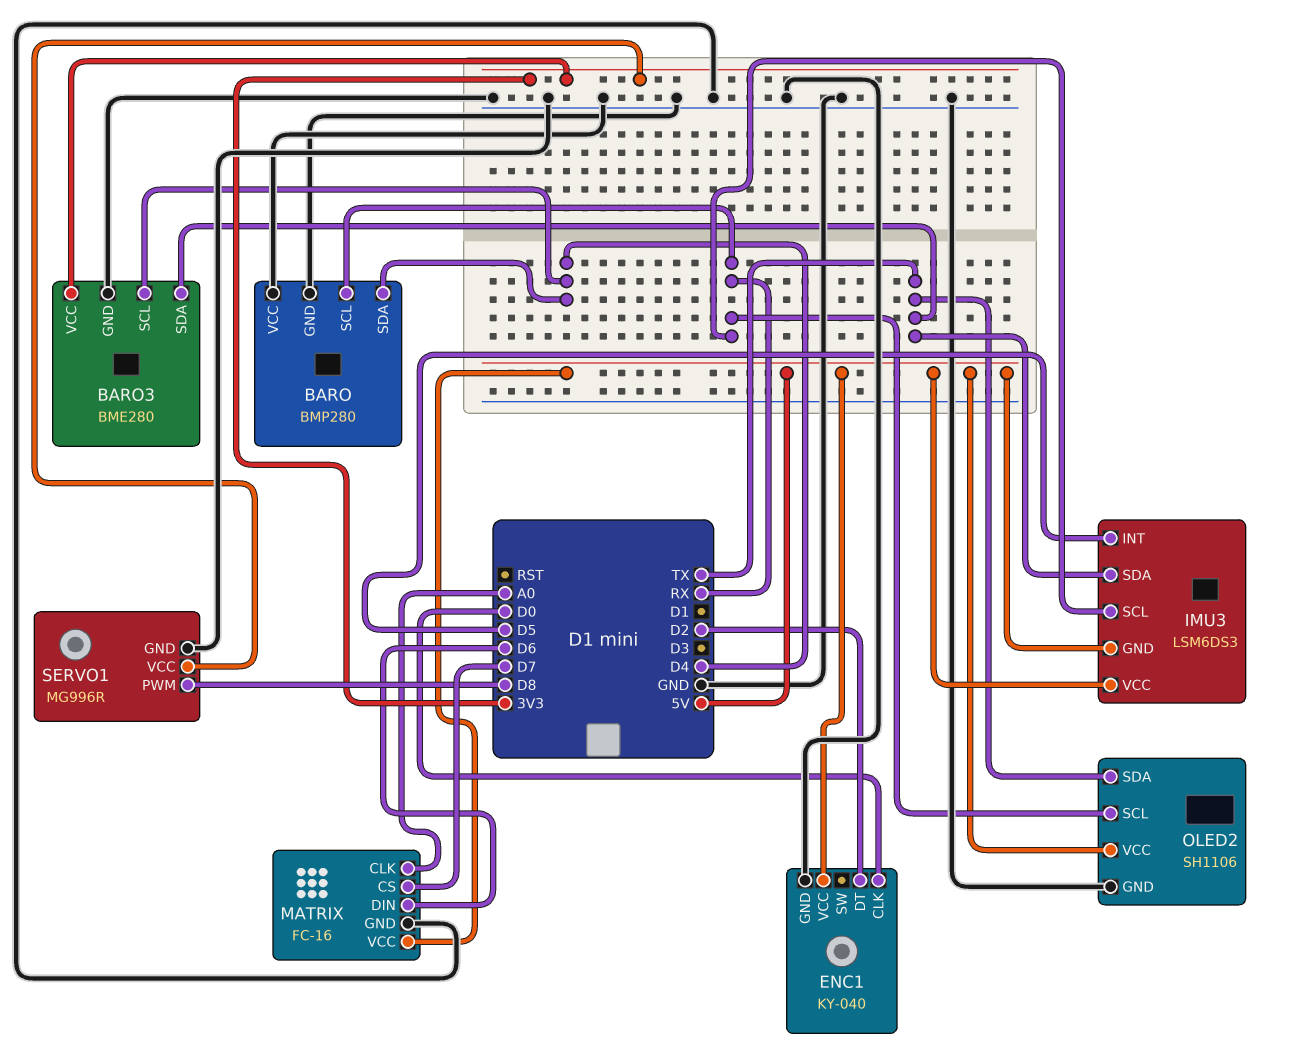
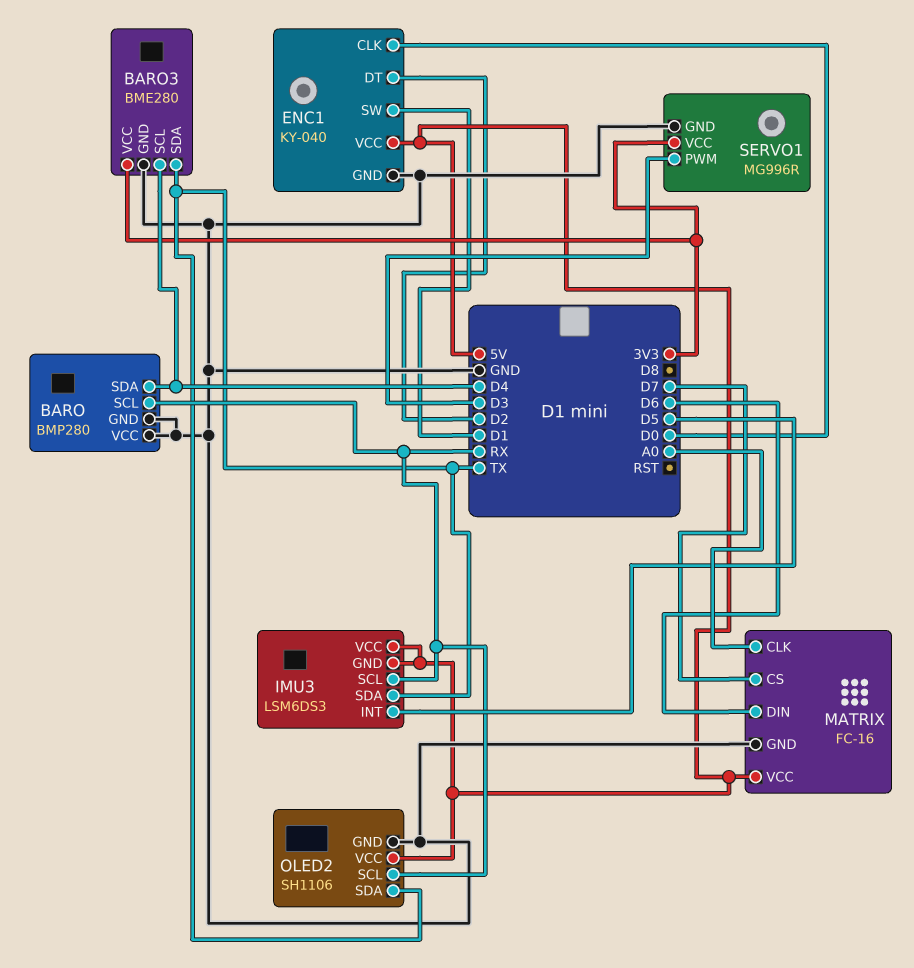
ENC1 pin SW: none -> D1
SERVO1 pin PWM: D8 -> D3

